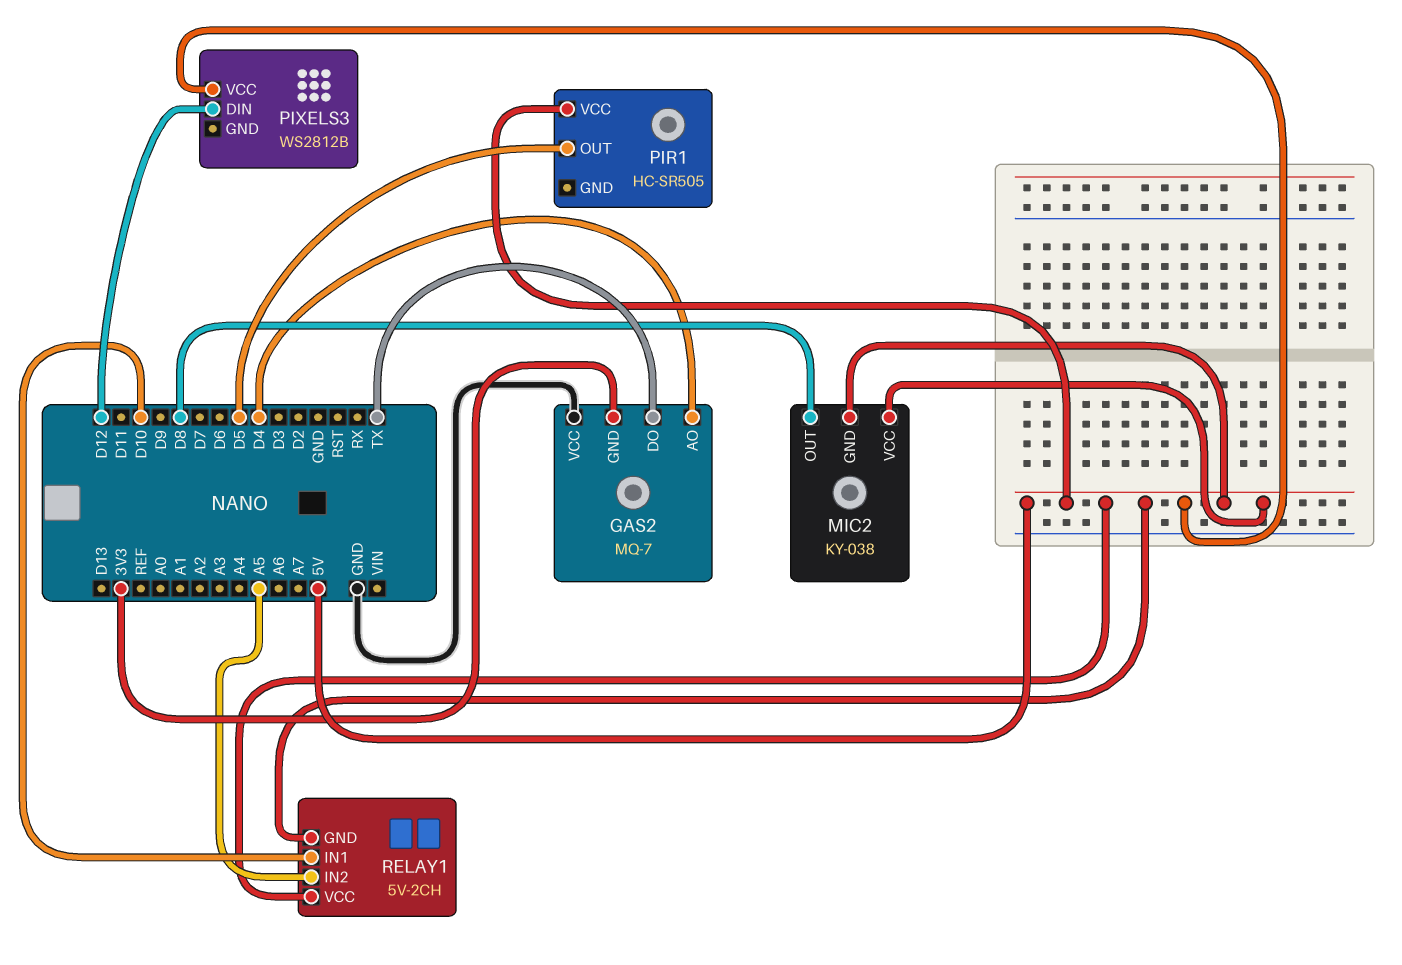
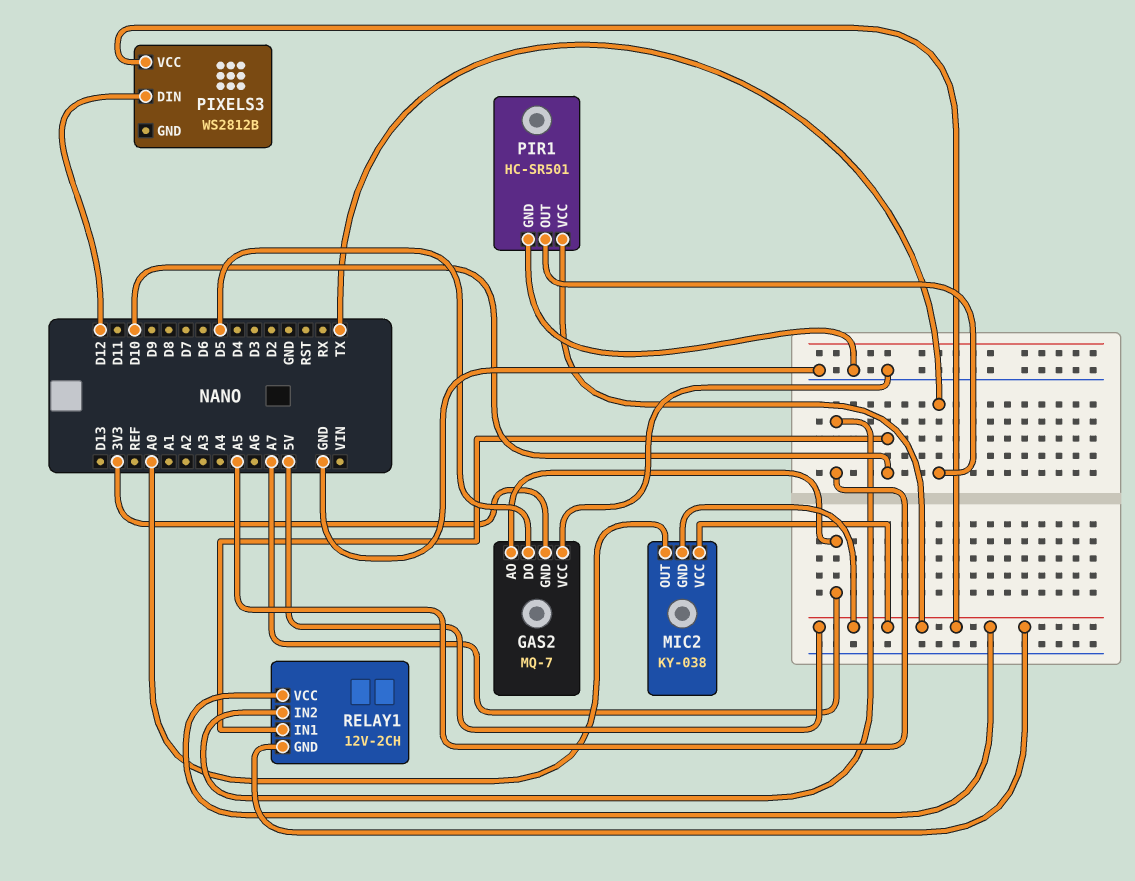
GAS2 pin AO: D4 -> A7
GAS2 pin DO: TX -> D5
MIC2 pin OUT: D8 -> A0
PIR1: HC-SR505 -> HC-SR501
PIR1 pin GND: none -> GND
PIR1 pin OUT: D5 -> TX
RELAY1: 5V-2CH -> 12V-2CH

